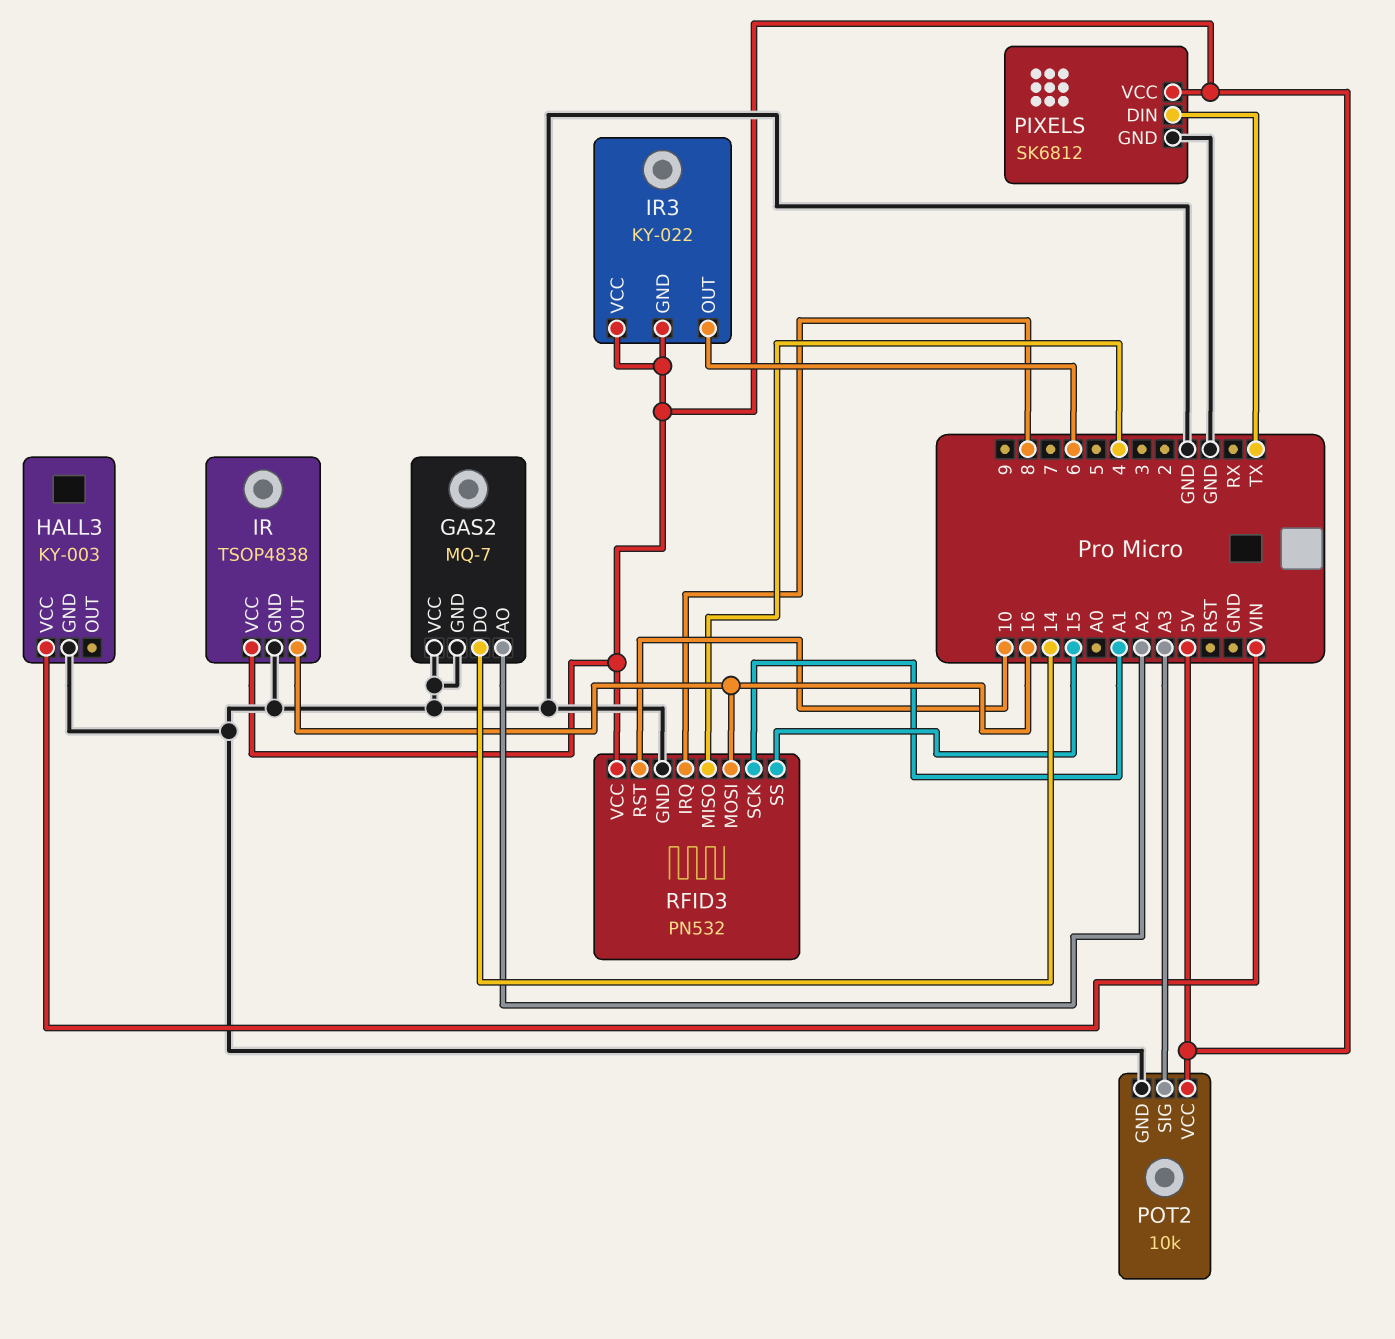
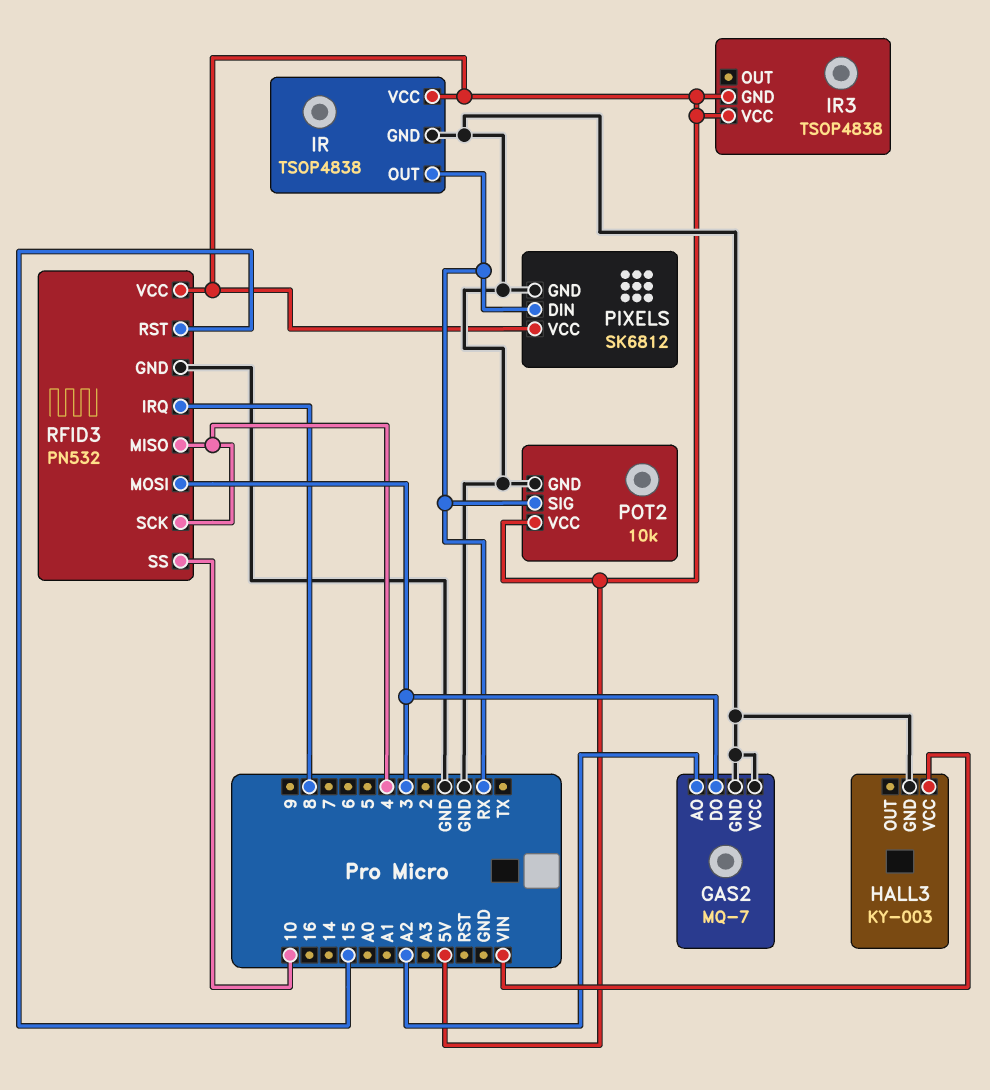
GAS2 pin DO: 14 -> 3
IR pin OUT: 16 -> RX
IR3: KY-022 -> TSOP4838
IR3 pin OUT: 6 -> none
PIXELS pin DIN: TX -> RX
POT2 pin SIG: A3 -> RX
RFID3 pin MOSI: 16 -> 3
RFID3 pin RST: 10 -> 15
RFID3 pin SCK: A1 -> 4
RFID3 pin SS: 15 -> 10

